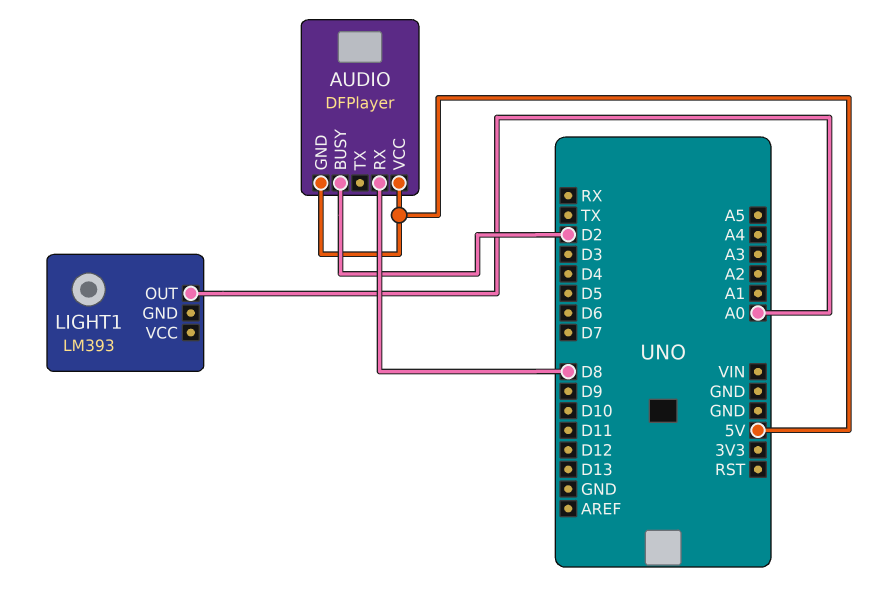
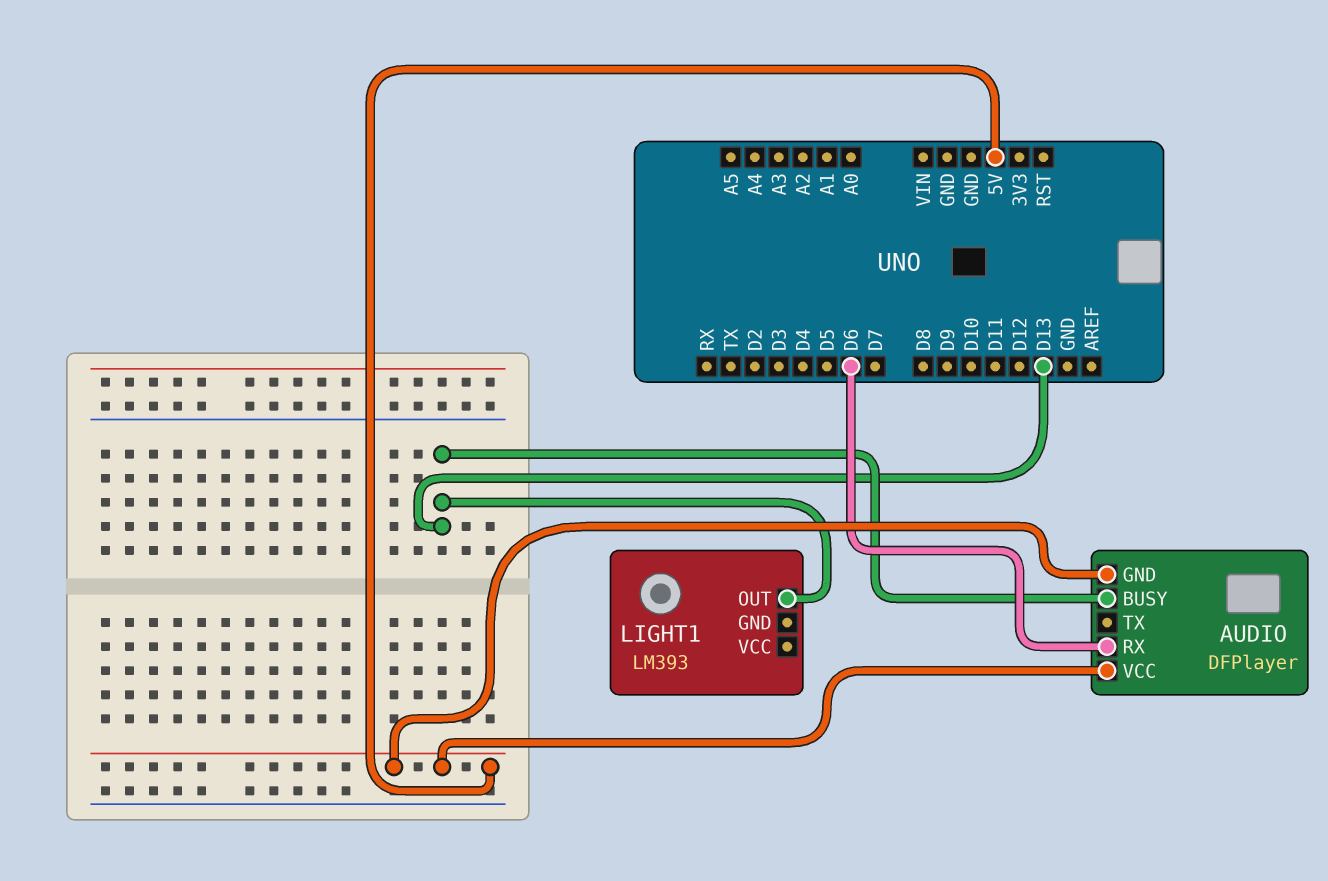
AUDIO pin BUSY: D2 -> D13
AUDIO pin RX: D8 -> D6
LIGHT1 pin OUT: A0 -> D13

